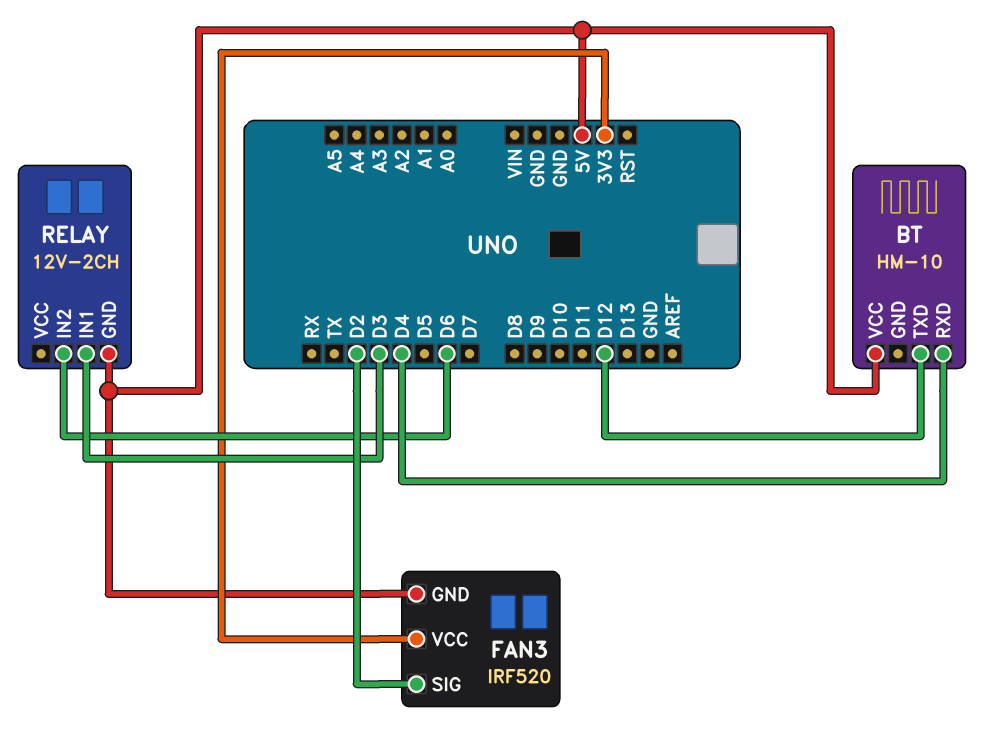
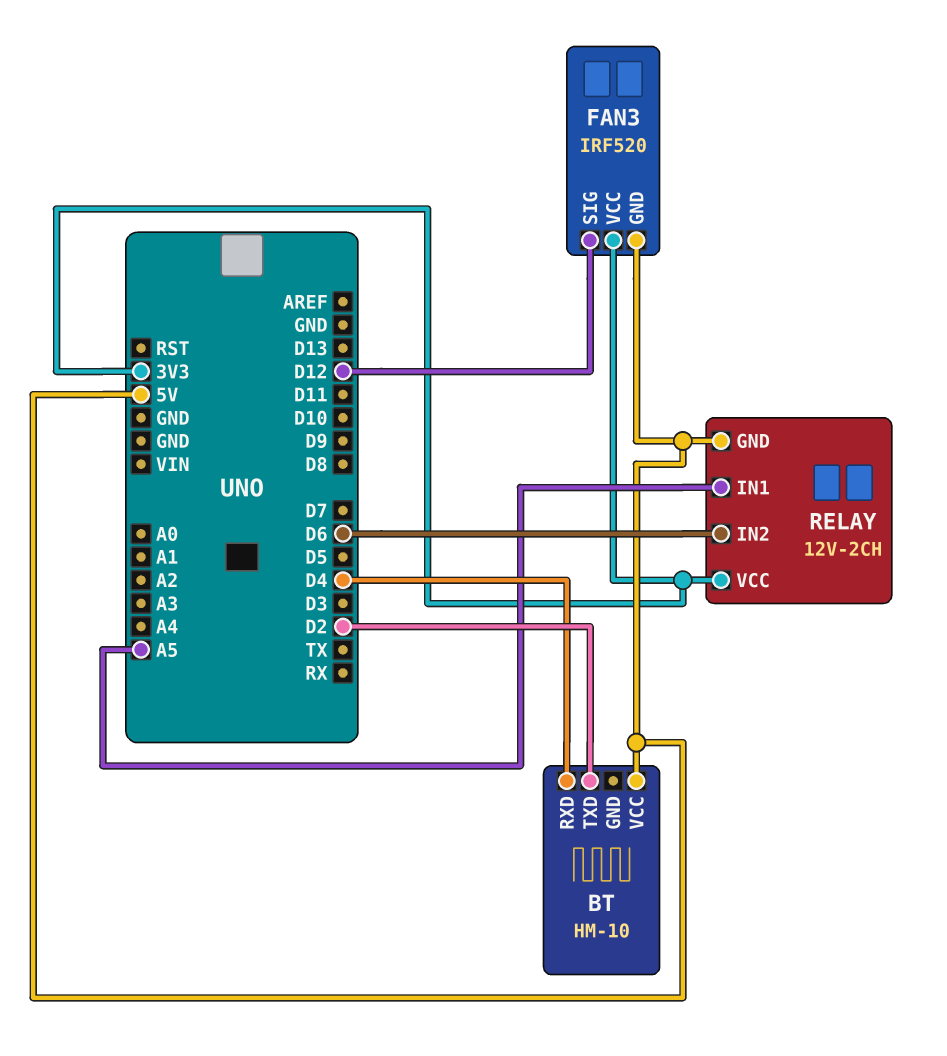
BT pin TXD: D12 -> D2
FAN3 pin SIG: D2 -> D12
RELAY pin IN1: D3 -> A5
RELAY pin VCC: none -> 3V3

